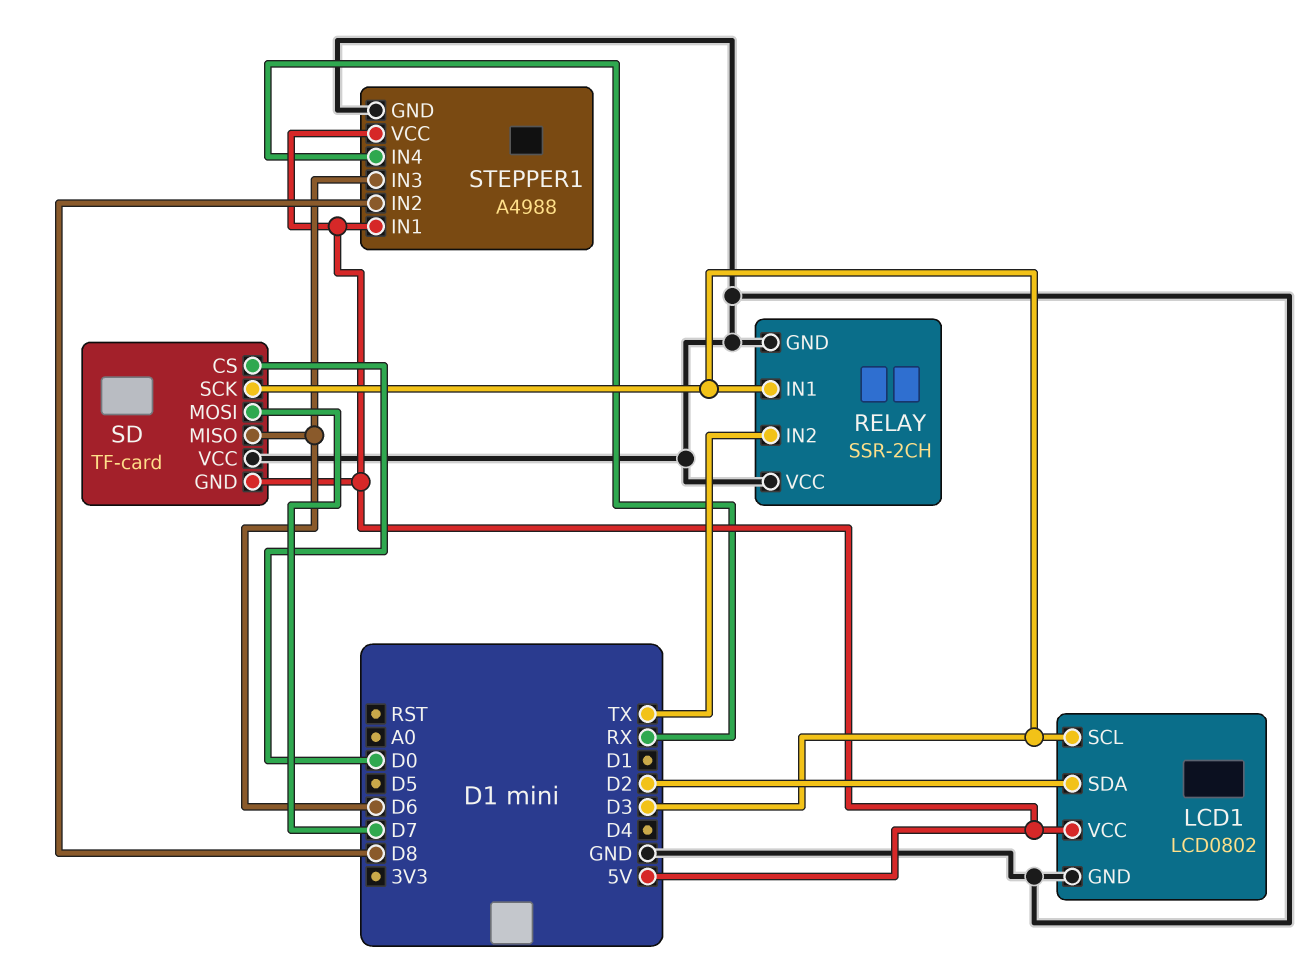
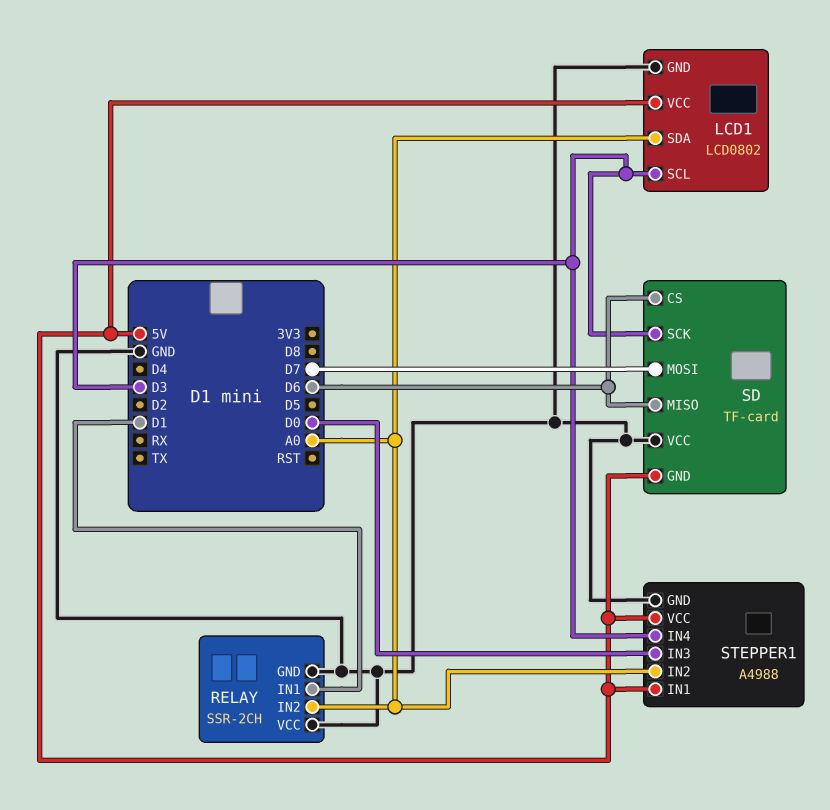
LCD1 pin SDA: D2 -> A0
RELAY pin IN1: D3 -> D1
RELAY pin IN2: TX -> A0
SD pin CS: D0 -> D6
STEPPER1 pin IN2: D8 -> A0
STEPPER1 pin IN3: D6 -> D0
STEPPER1 pin IN4: RX -> D3

